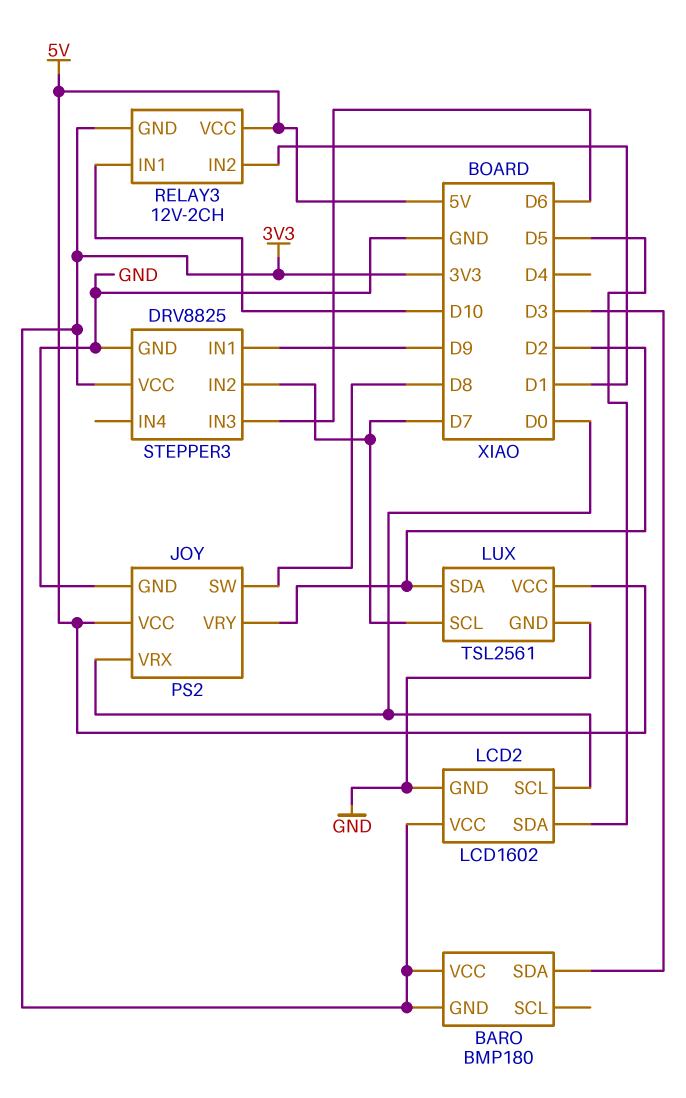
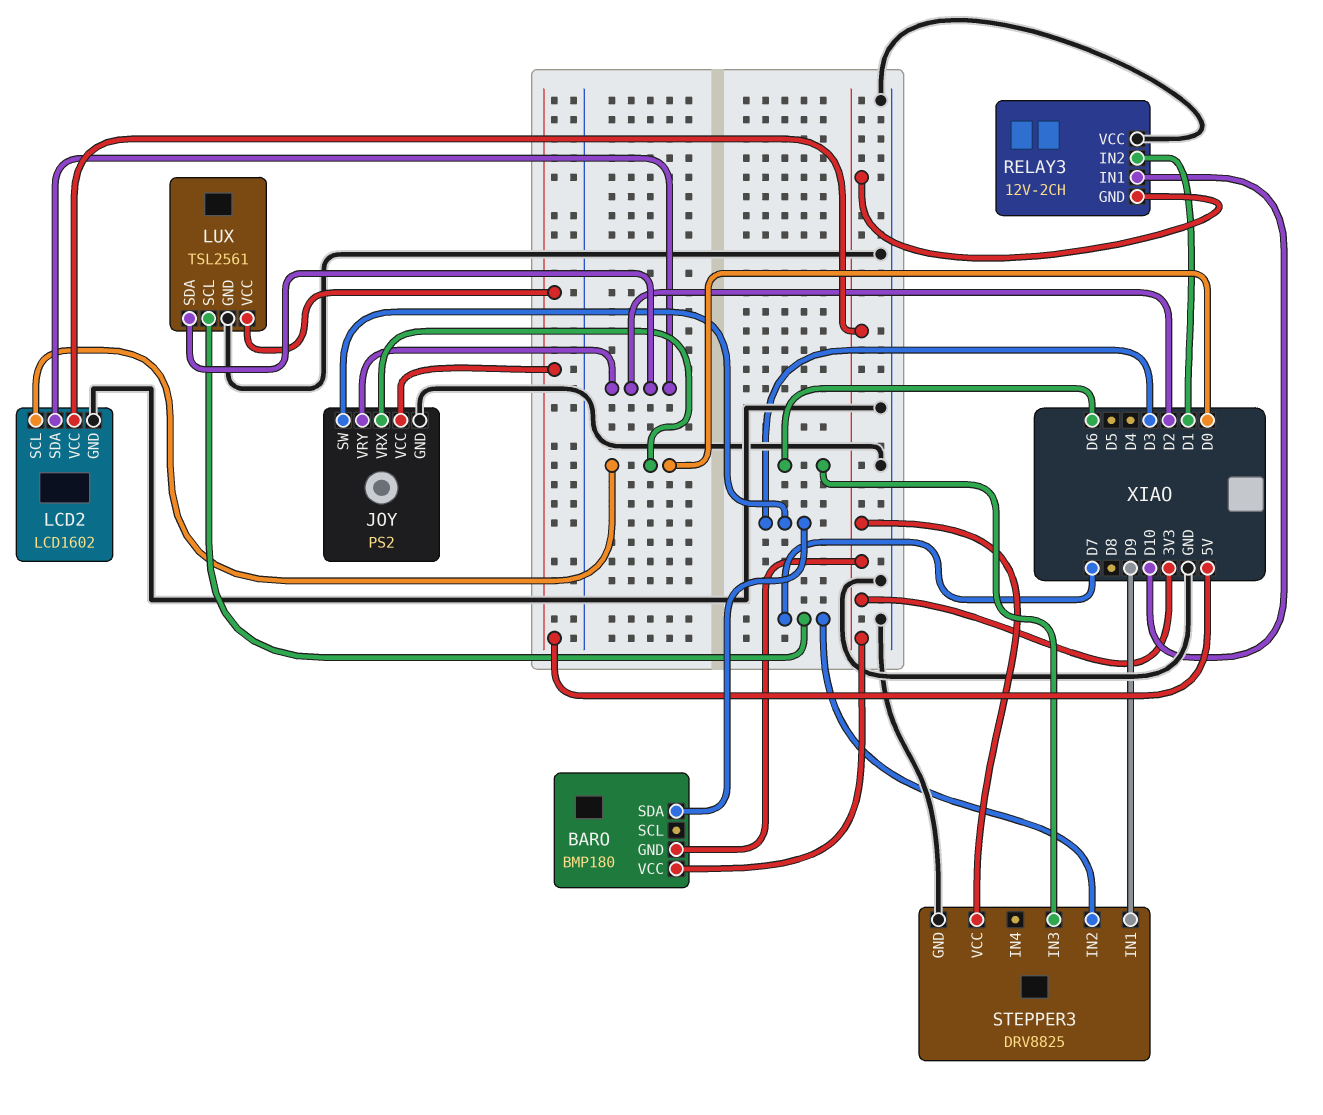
JOY pin SW: D8 -> D3
LCD2 pin SDA: D5 -> D2
RELAY3 pin VCC: 5V -> GND

